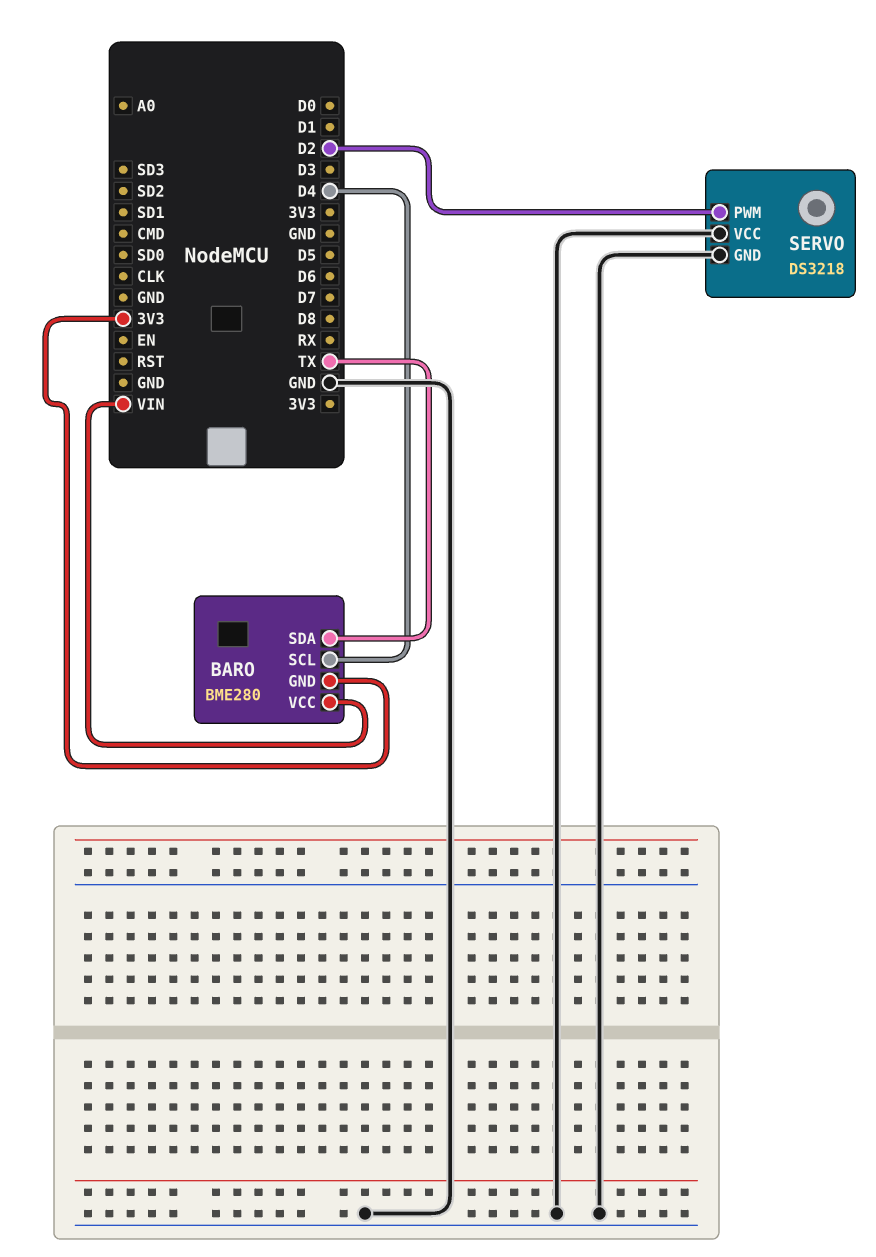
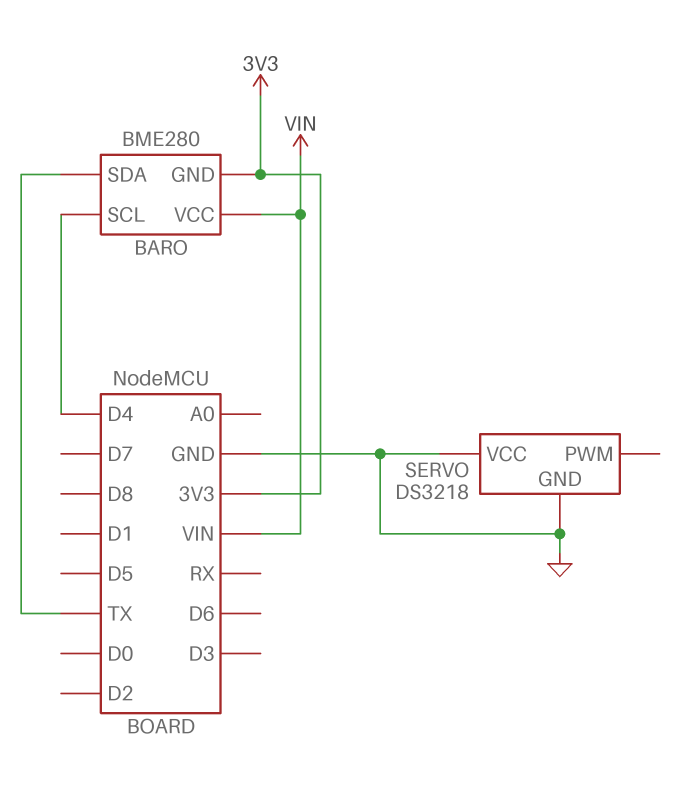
SERVO pin PWM: D2 -> none

